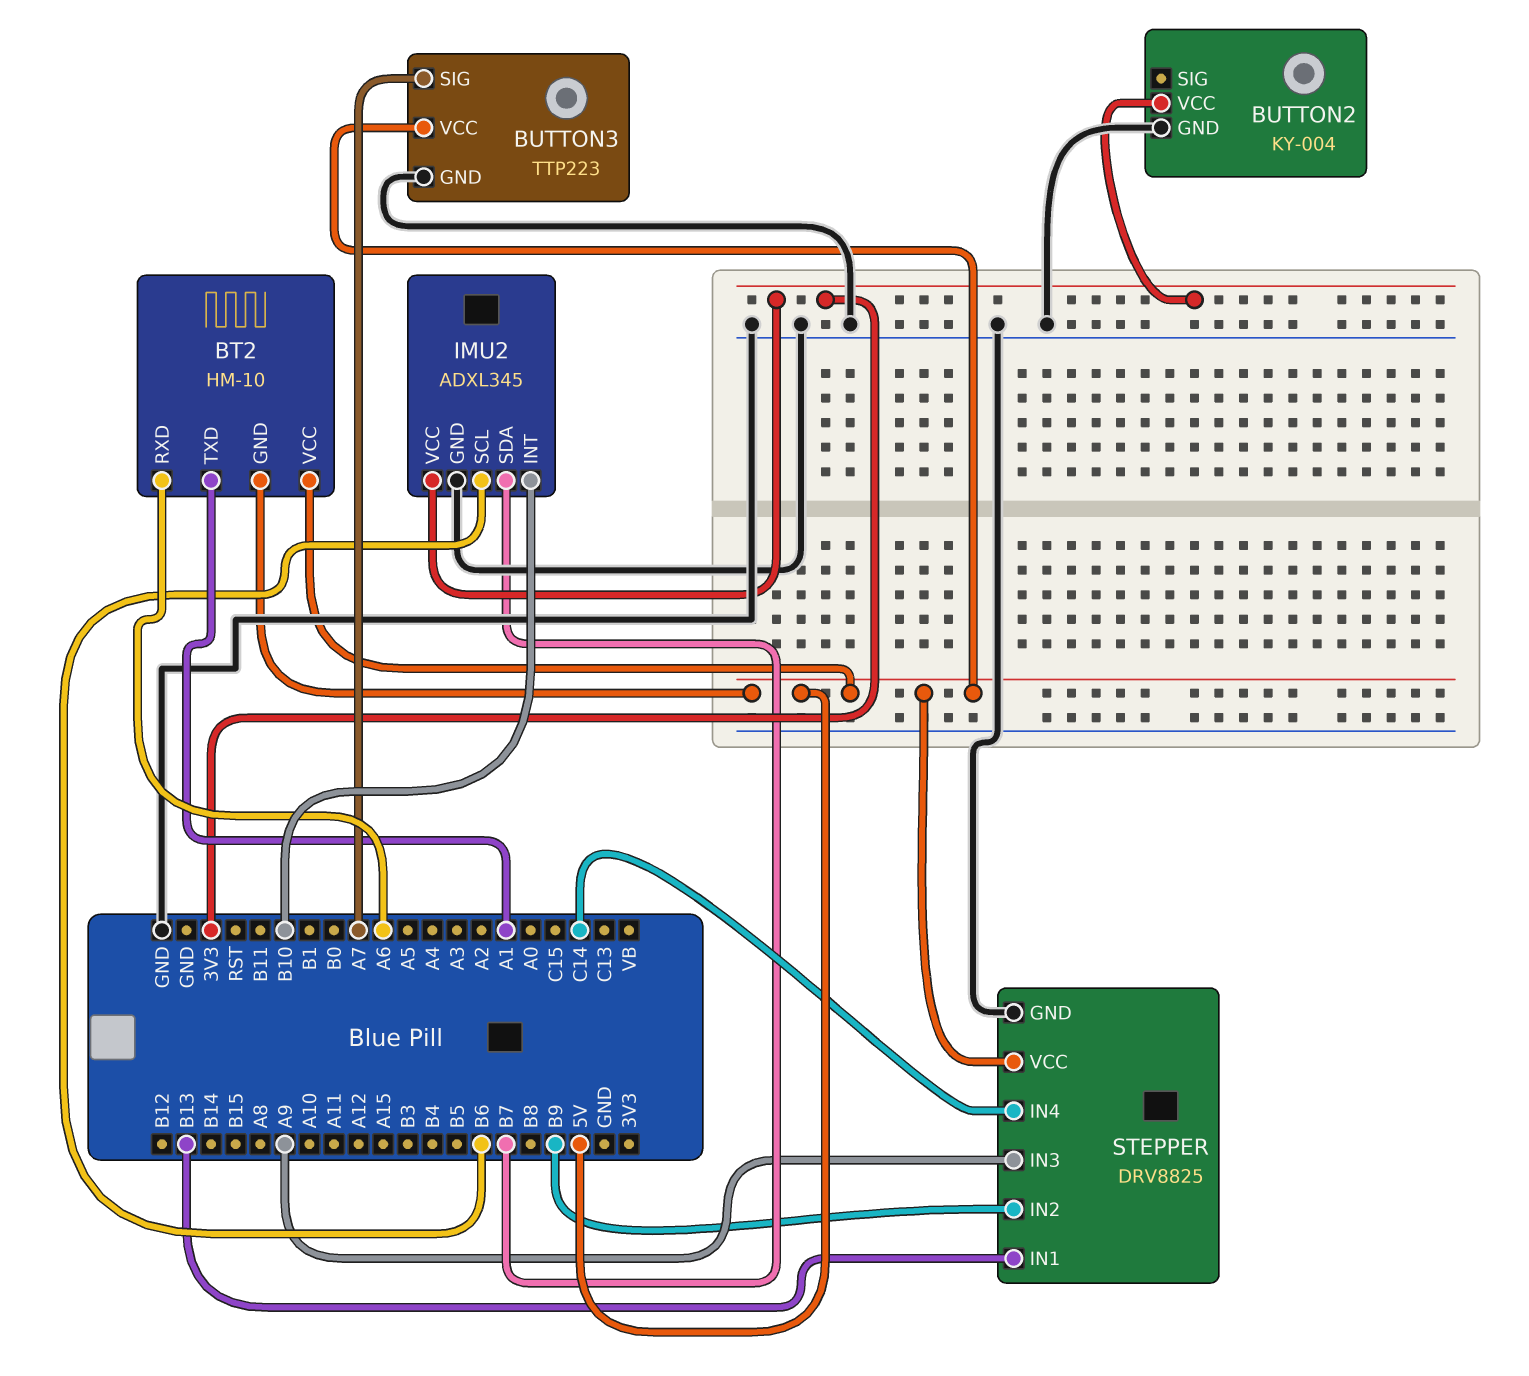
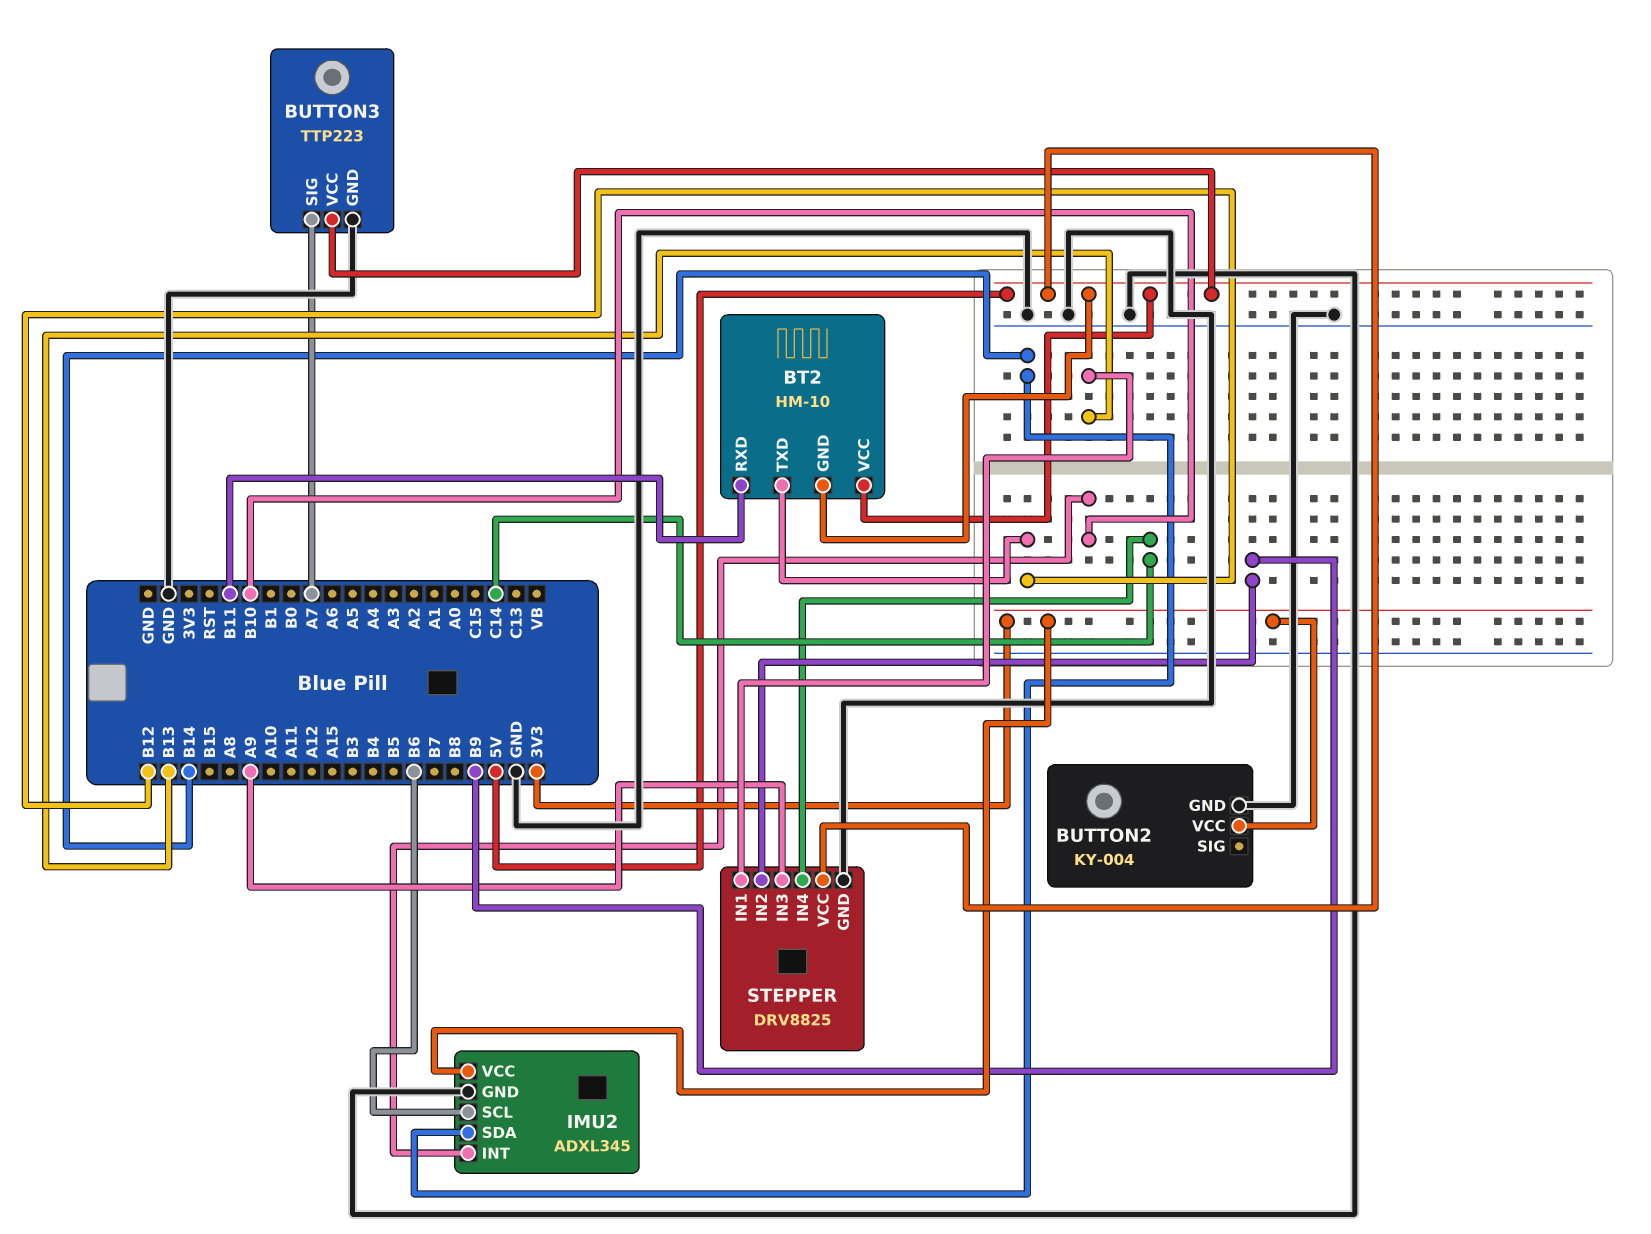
BT2 pin RXD: A6 -> B11
BT2 pin TXD: A1 -> B12
IMU2 pin SDA: B7 -> B14

